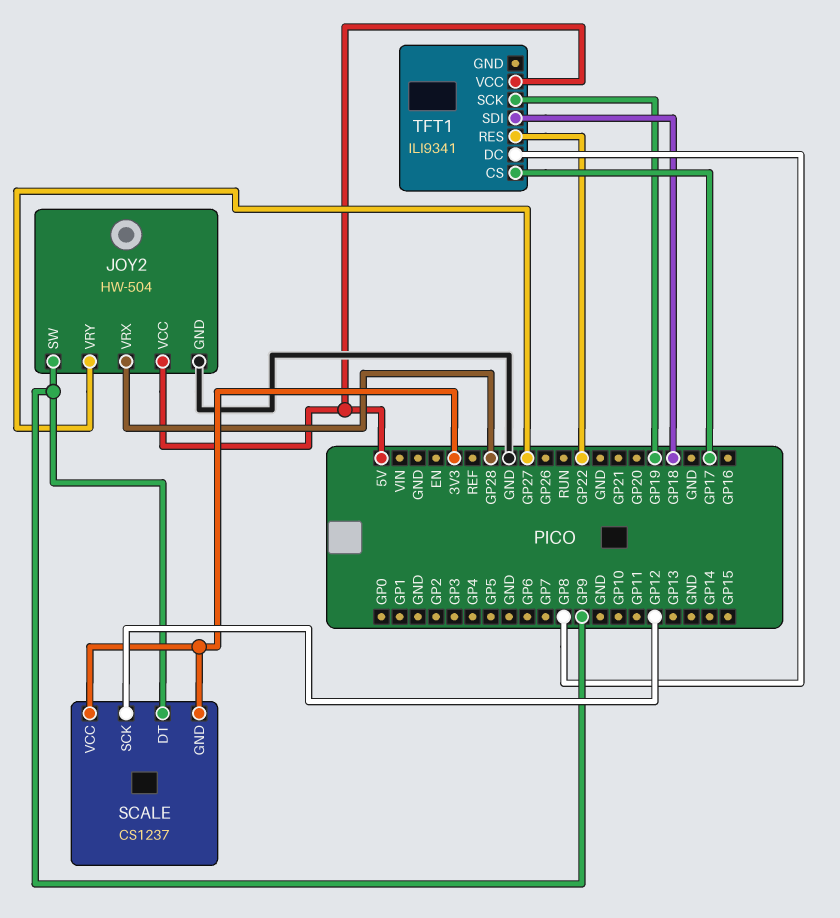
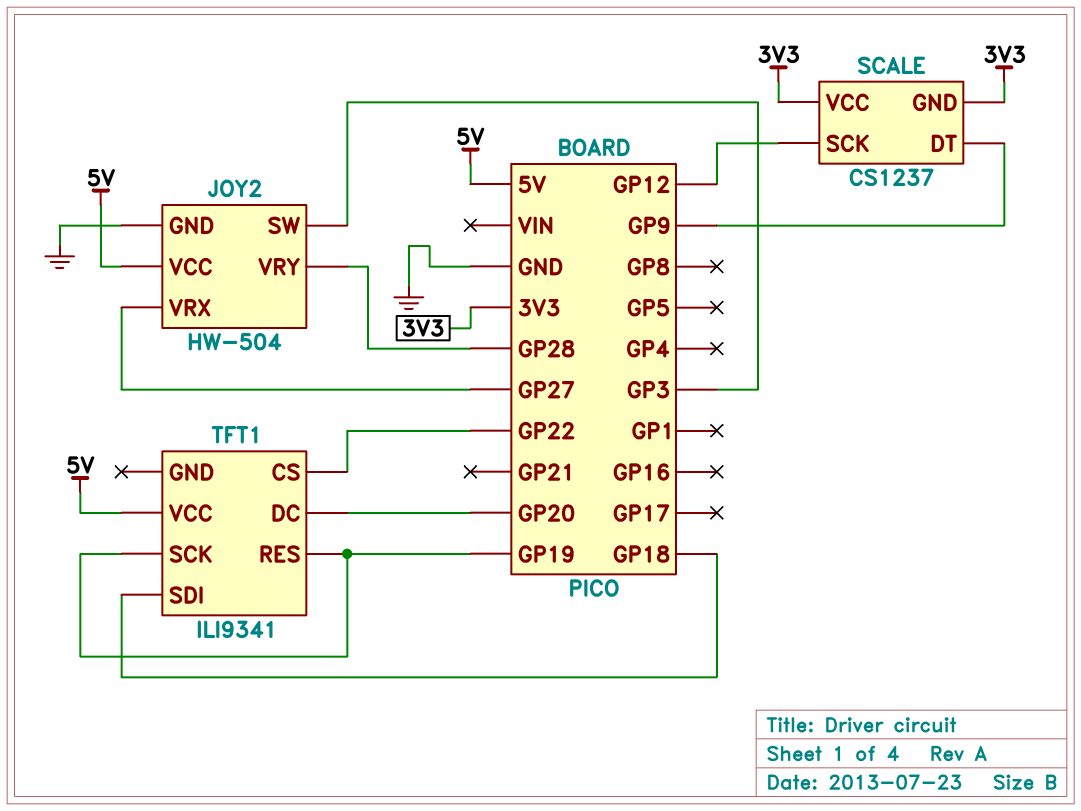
JOY2 pin SW: GP9 -> GP3
JOY2 pin VRX: GP28 -> GP27
JOY2 pin VRY: GP27 -> GP28
TFT1 pin CS: GP17 -> GP22
TFT1 pin DC: GP8 -> GP20
TFT1 pin RES: GP22 -> GP19

